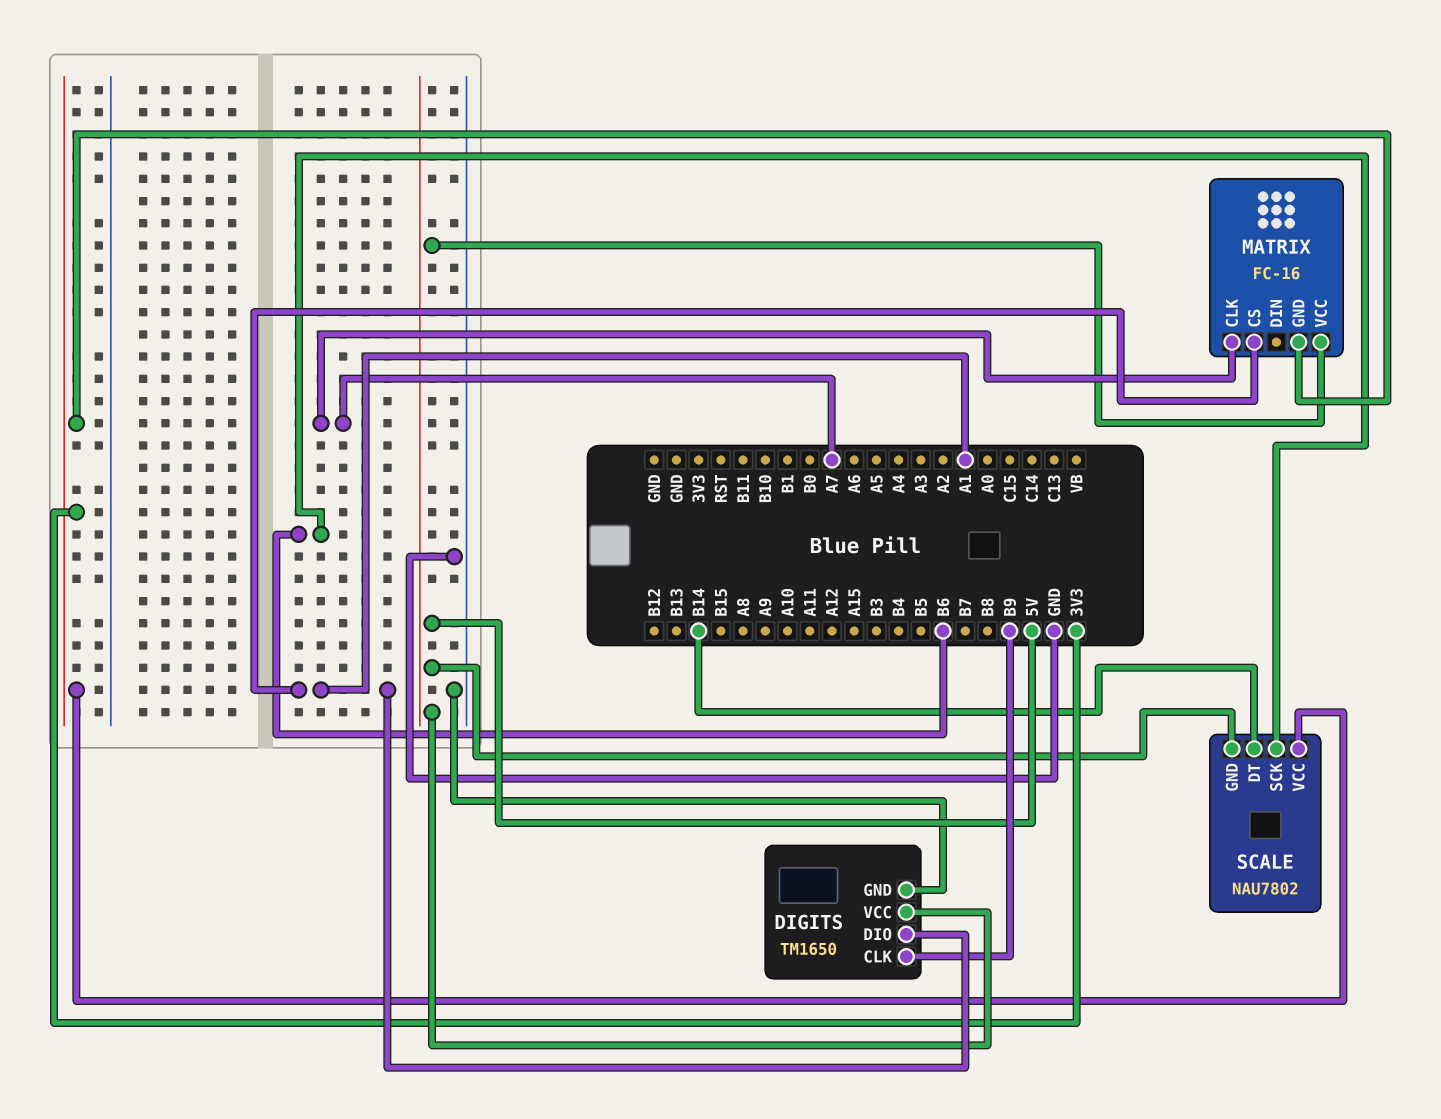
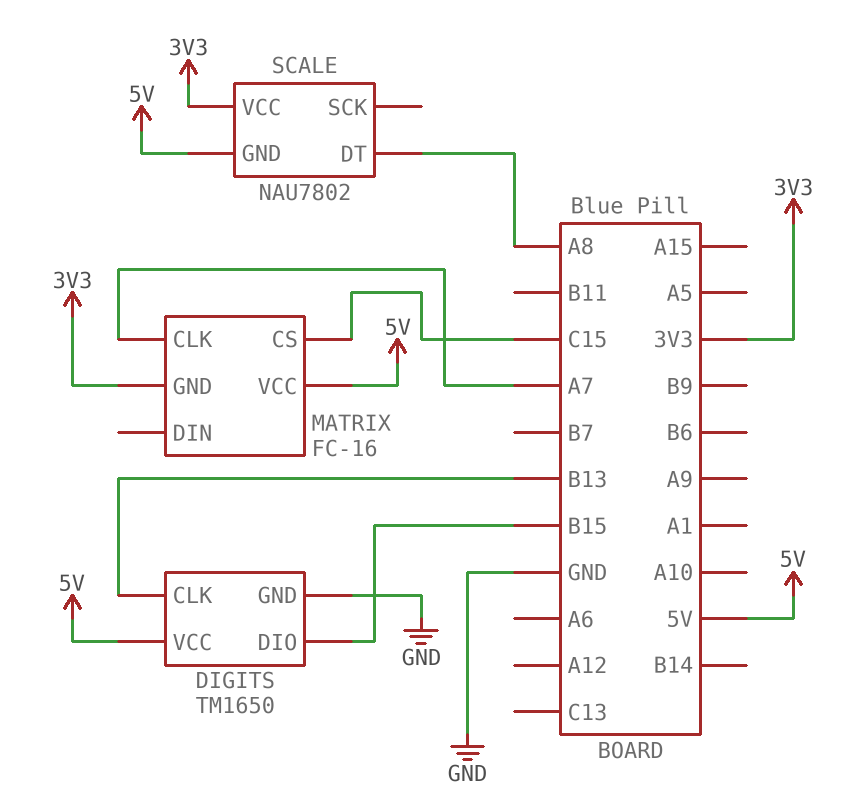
DIGITS pin CLK: B9 -> B13
DIGITS pin DIO: A1 -> B15
MATRIX pin CS: A1 -> C15
SCALE pin DT: B14 -> A8
SCALE pin SCK: B6 -> none

